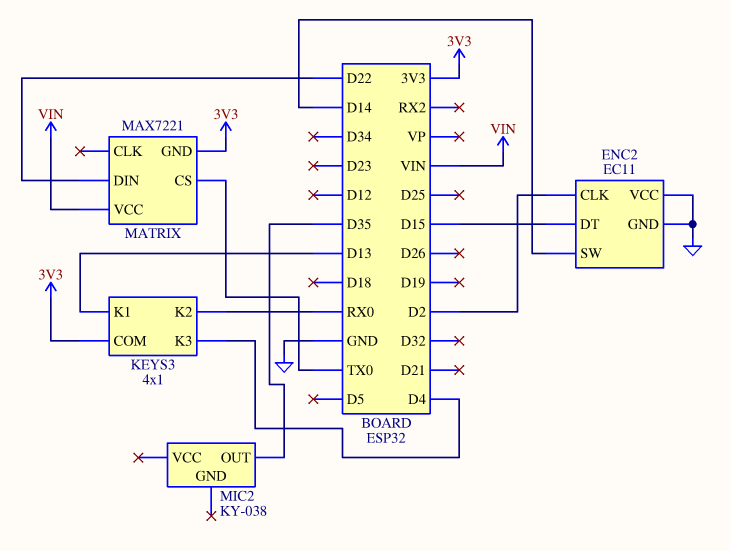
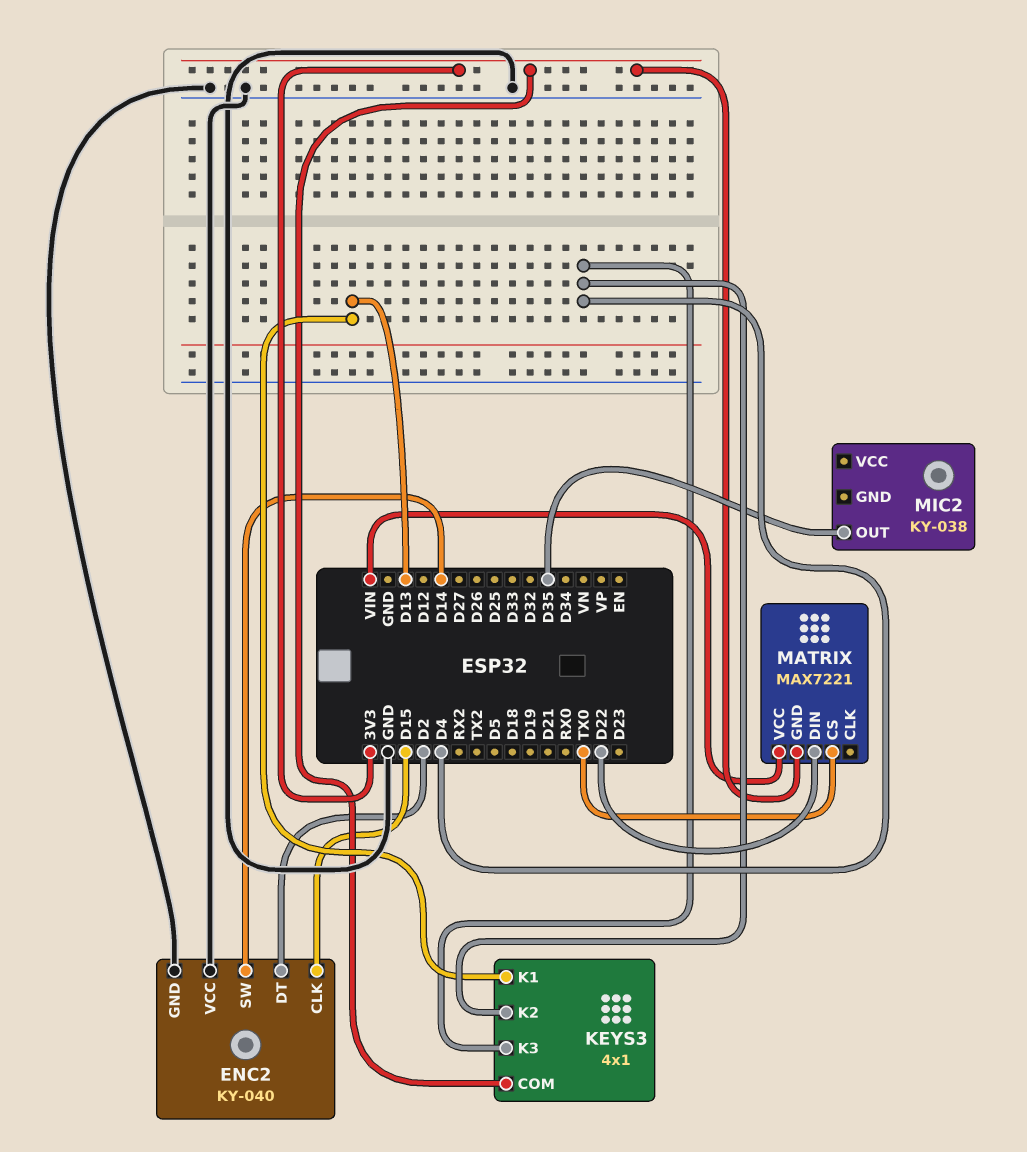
ENC2: EC11 -> KY-040
ENC2 pin CLK: D2 -> D15
ENC2 pin DT: D15 -> D2
KEYS3 pin K2: RX0 -> D4

